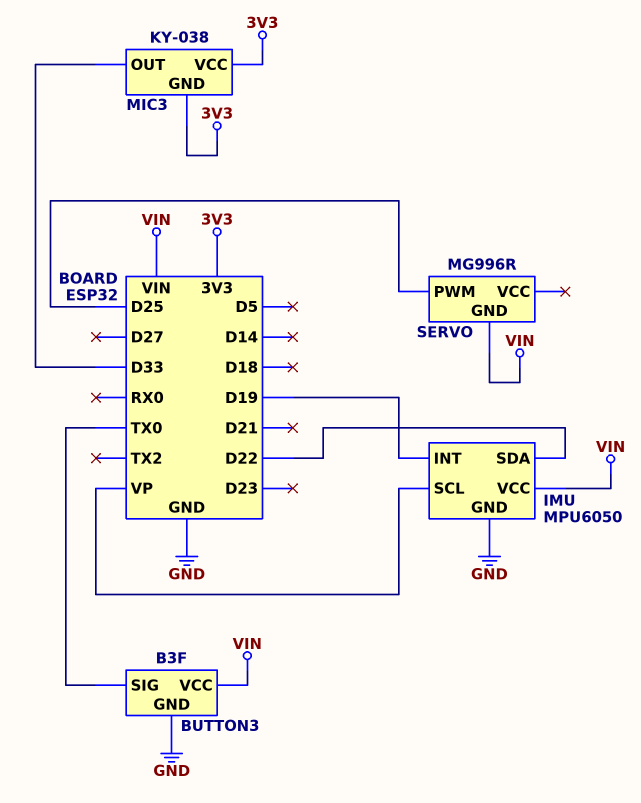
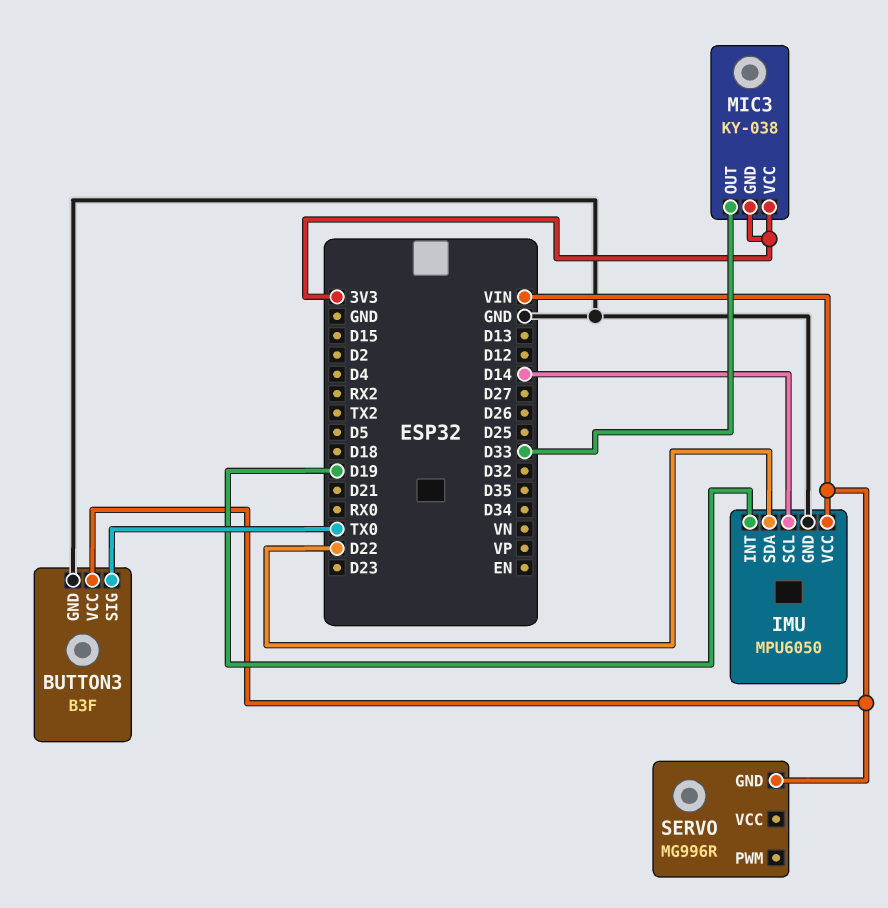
IMU pin SCL: VP -> D14
SERVO pin PWM: D25 -> none

